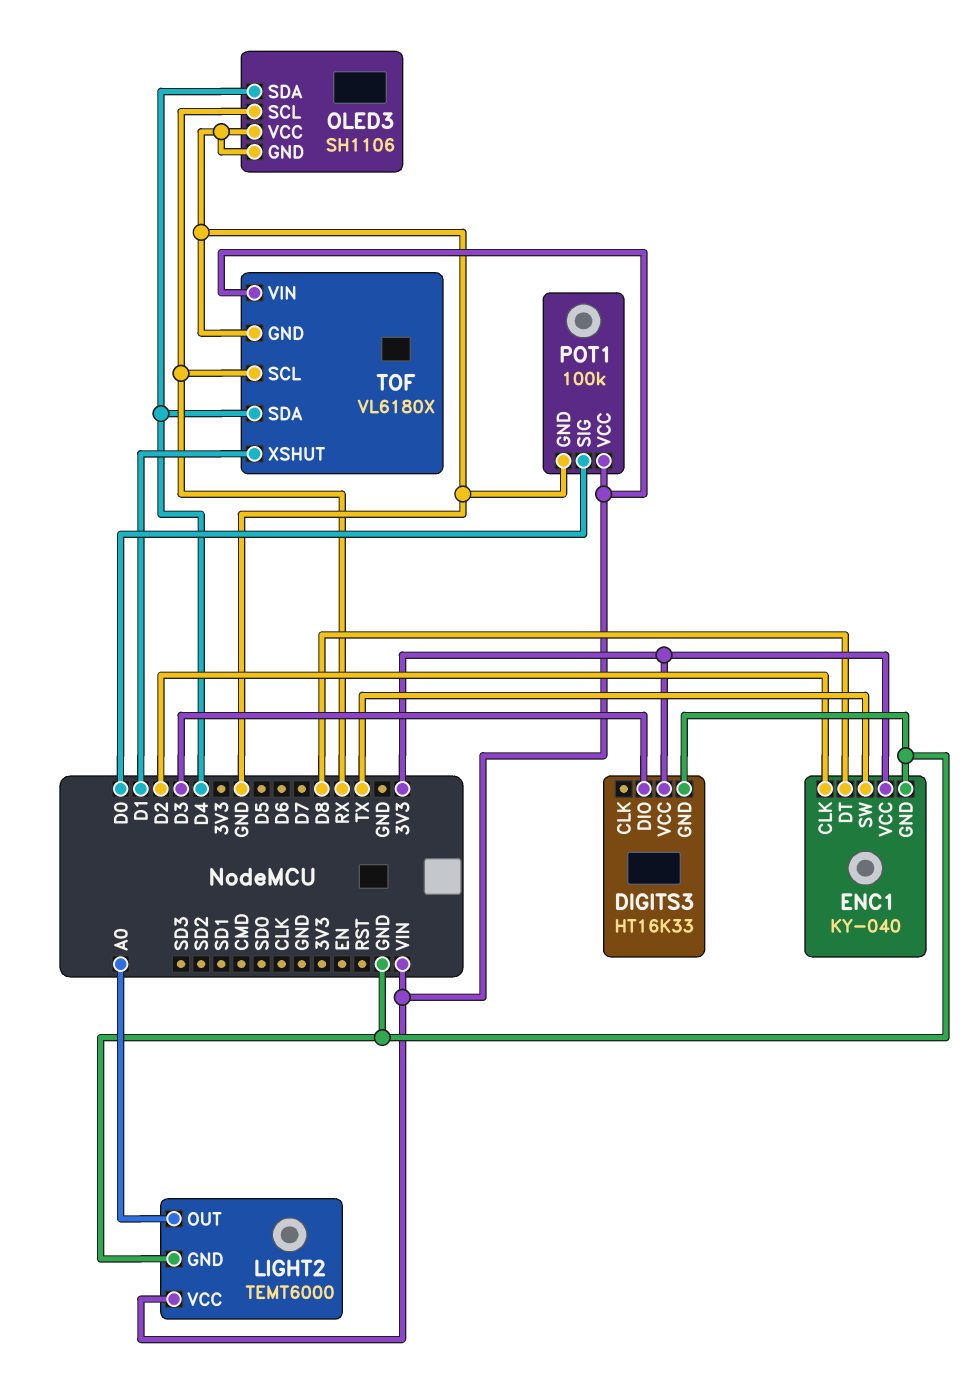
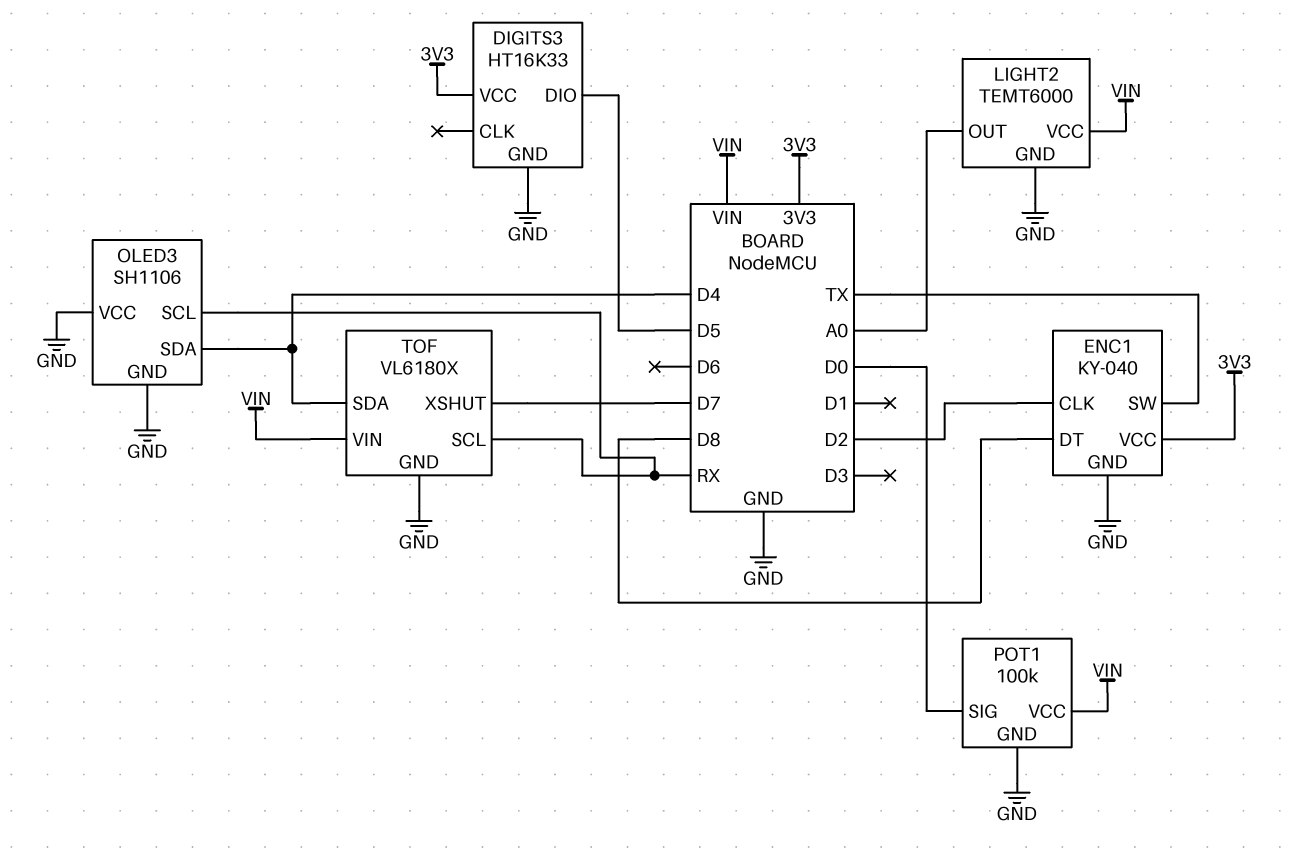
DIGITS3 pin DIO: D3 -> D5
TOF pin XSHUT: D1 -> D7

